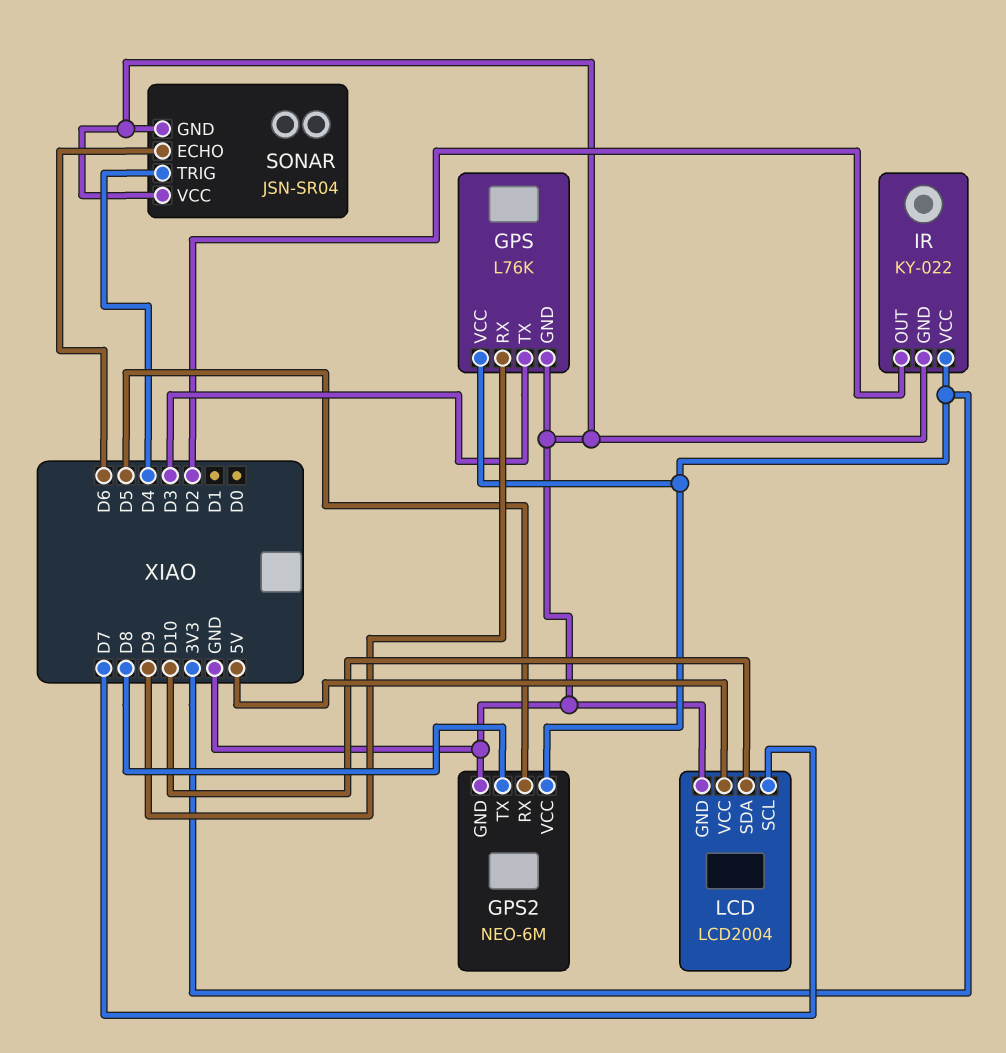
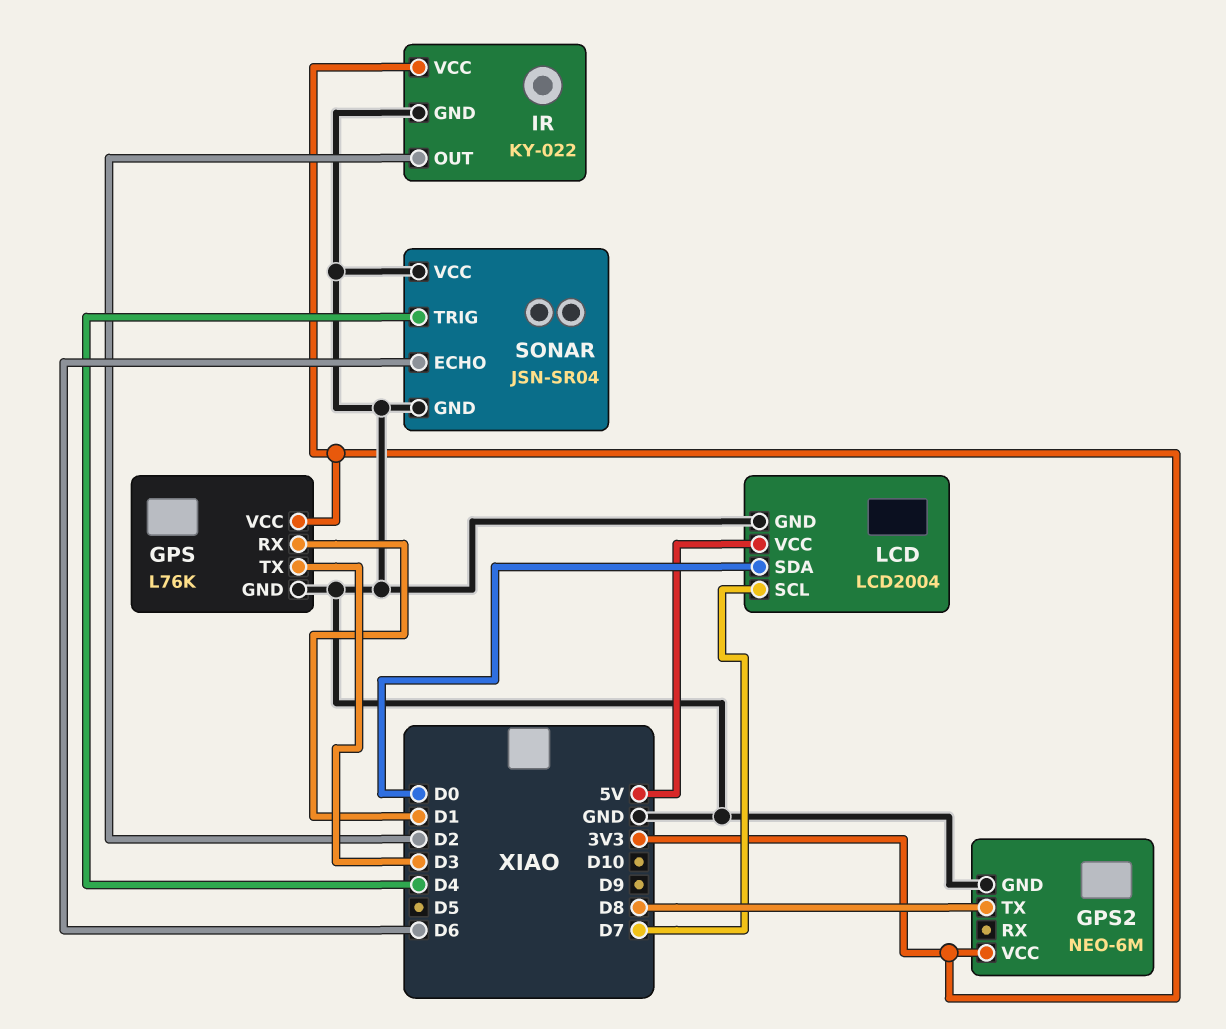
GPS pin RX: D9 -> D1
GPS2 pin RX: D5 -> none
LCD pin SDA: D10 -> D0

